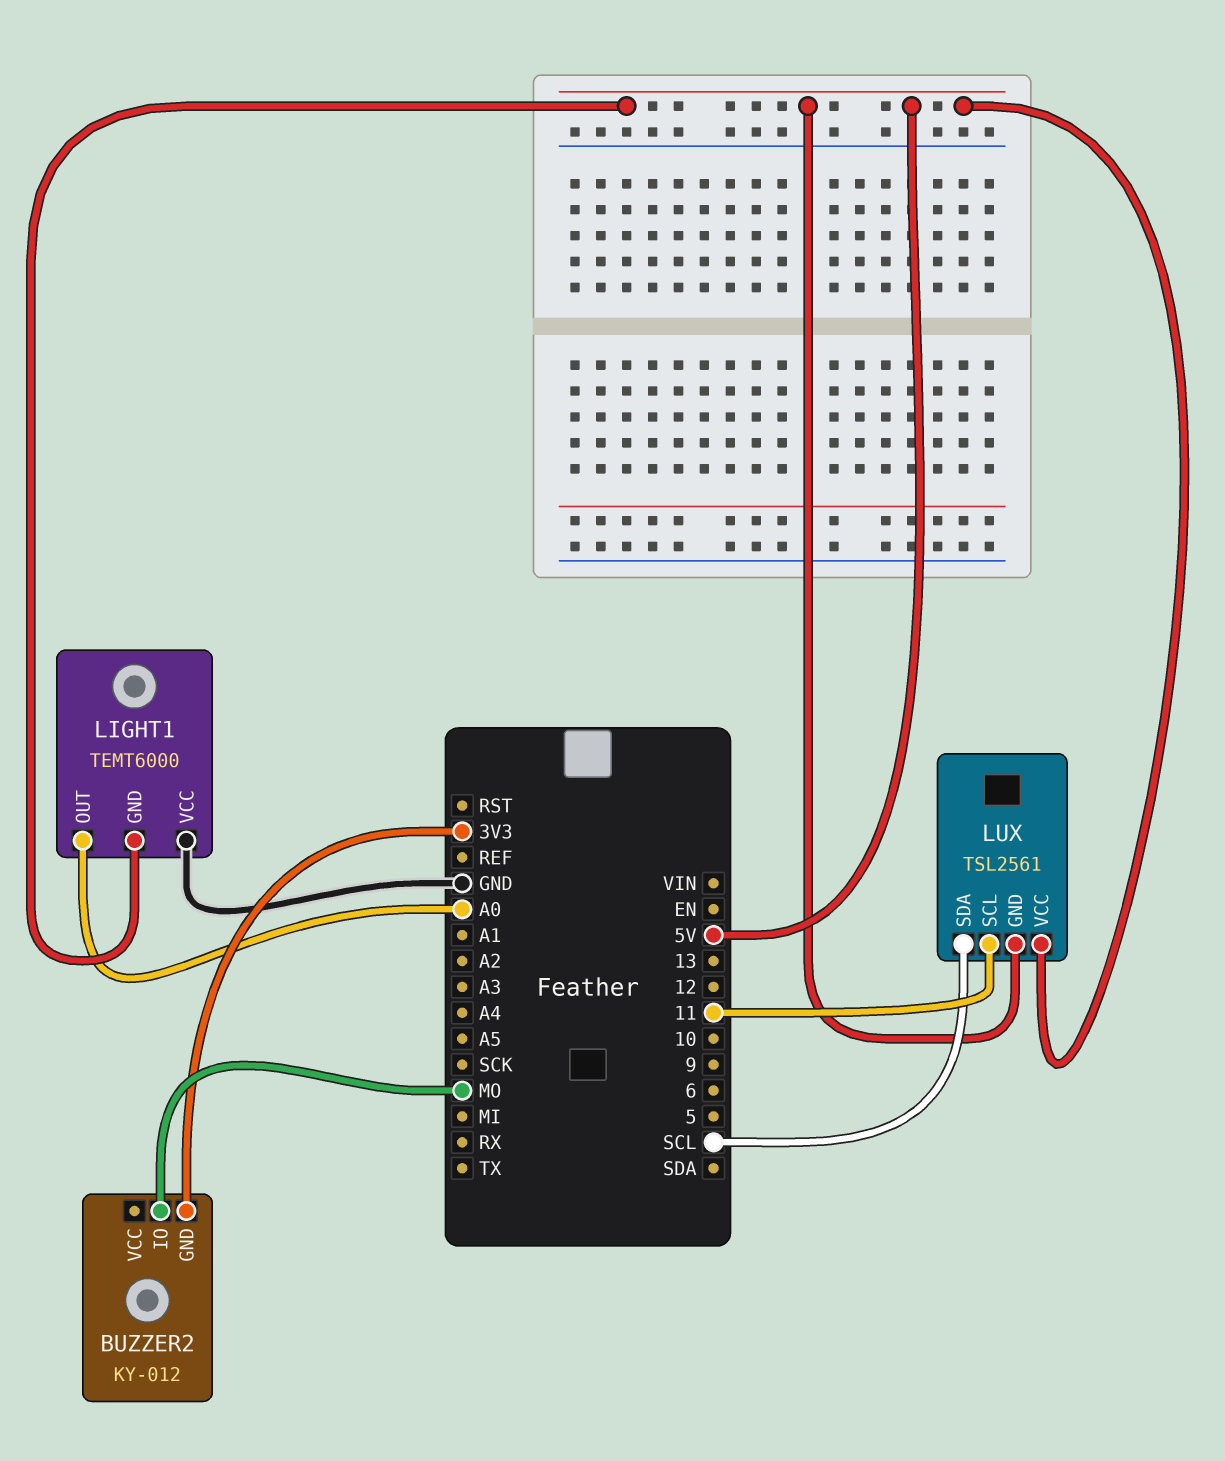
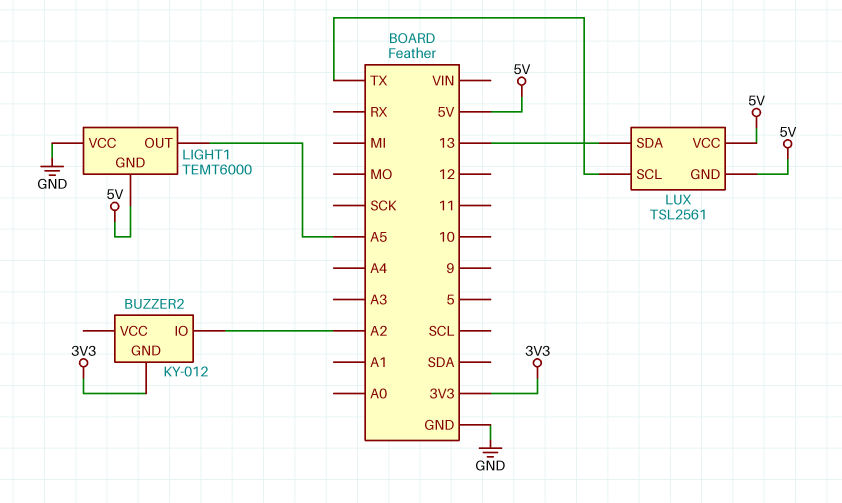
BUZZER2 pin IO: MO -> A2
LIGHT1 pin OUT: A0 -> A5
LUX pin SCL: 11 -> TX
LUX pin SDA: SCL -> 13

